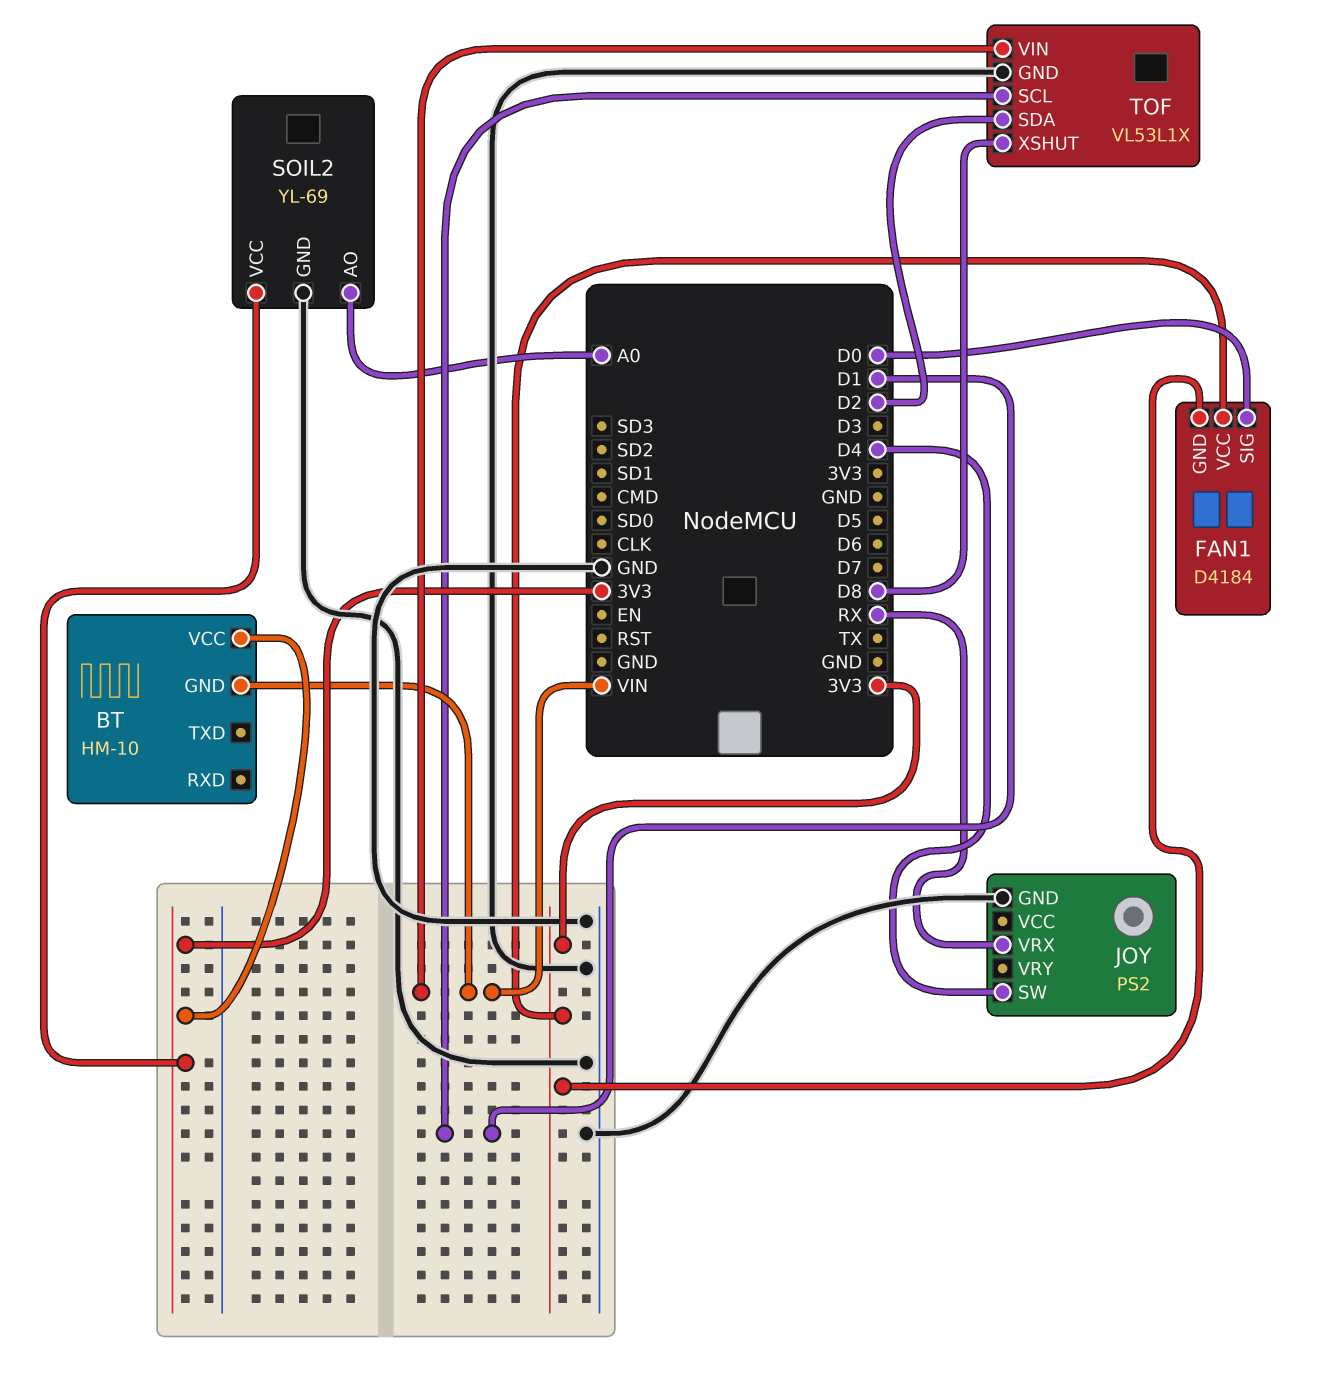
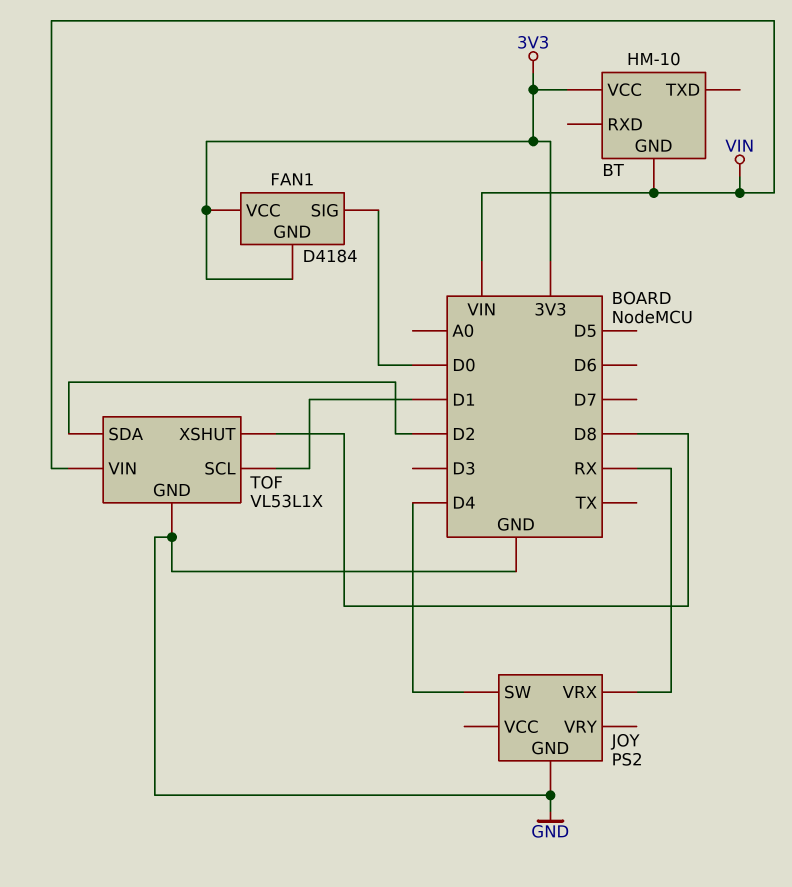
SOIL2: YL-69 -> none
SOIL2 pin AO: A0 -> none
SOIL2 pin GND: GND -> none
SOIL2 pin VCC: 3V3 -> none

